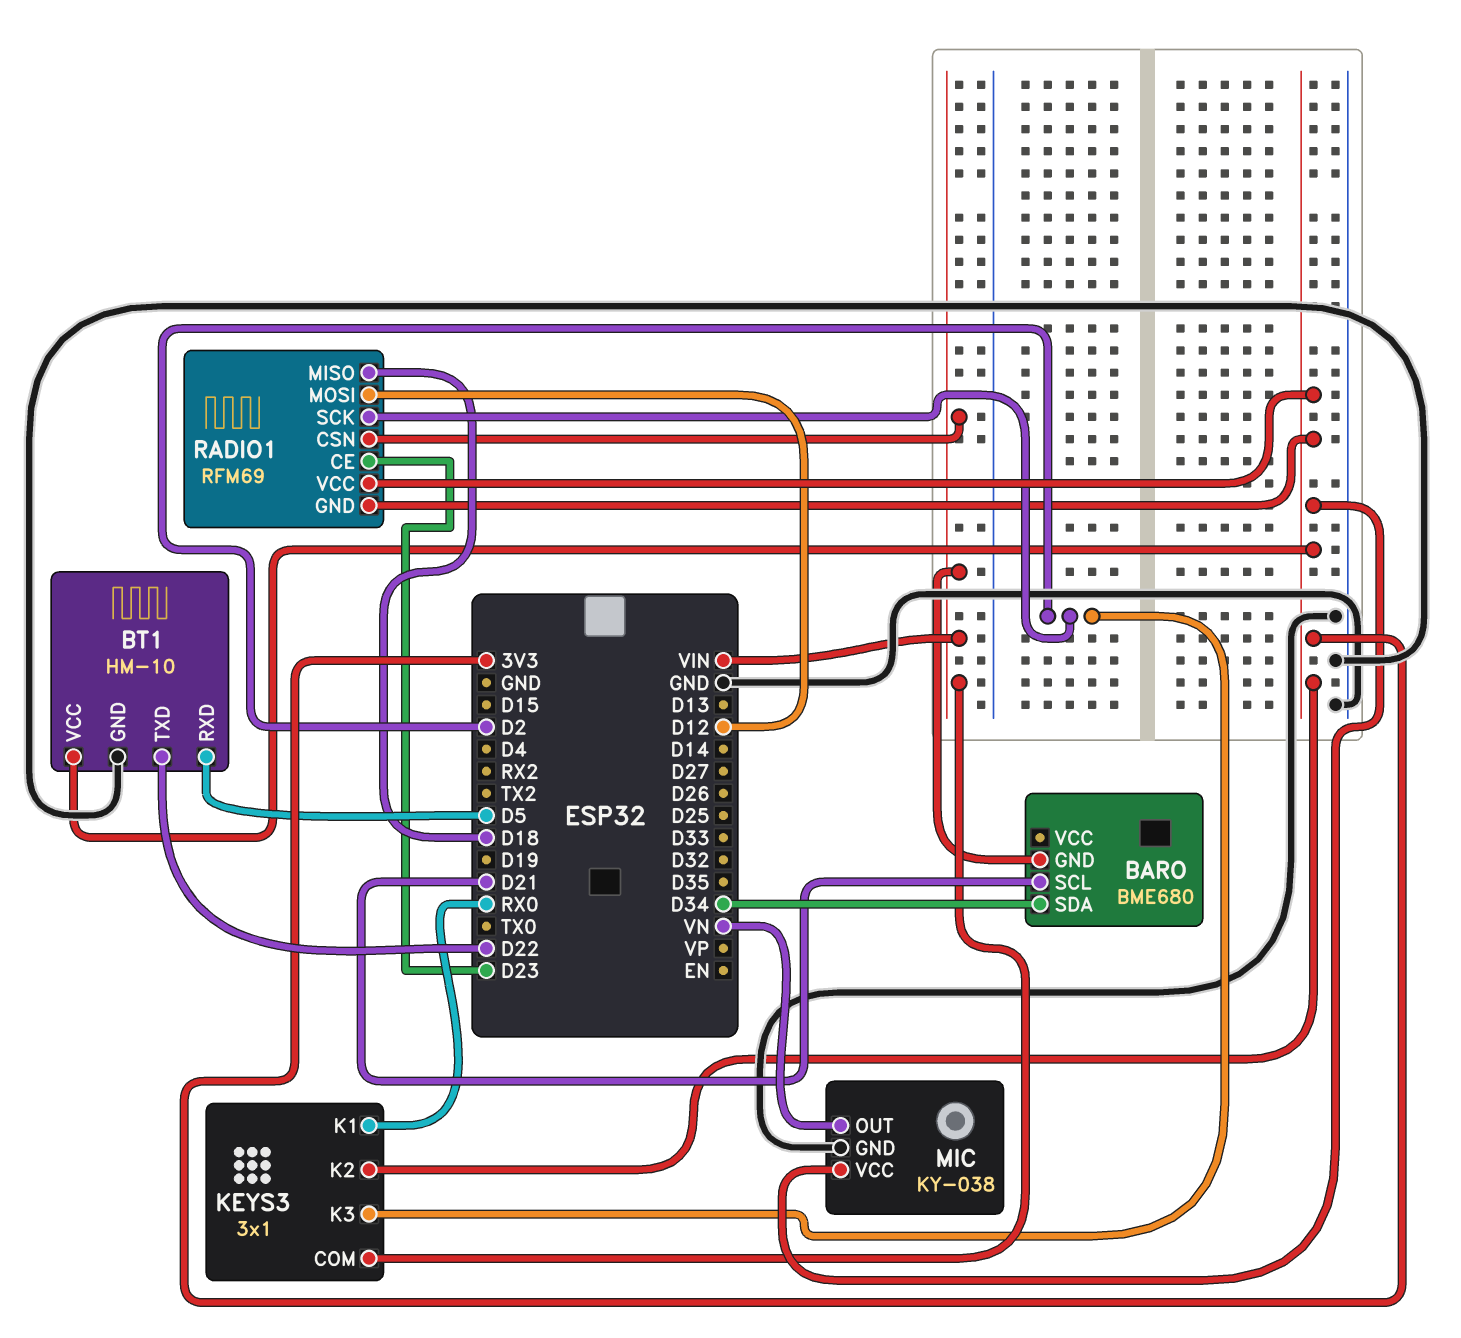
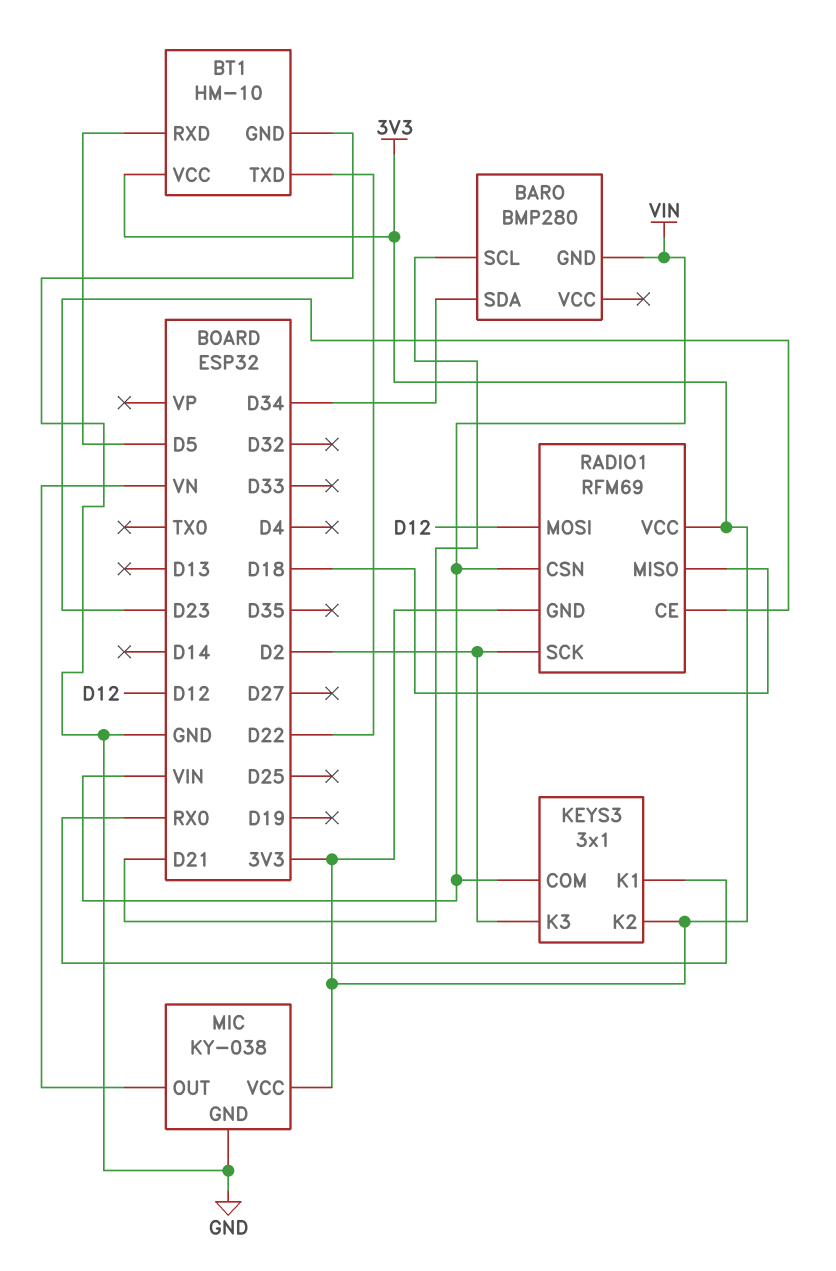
BARO: BME680 -> BMP280

